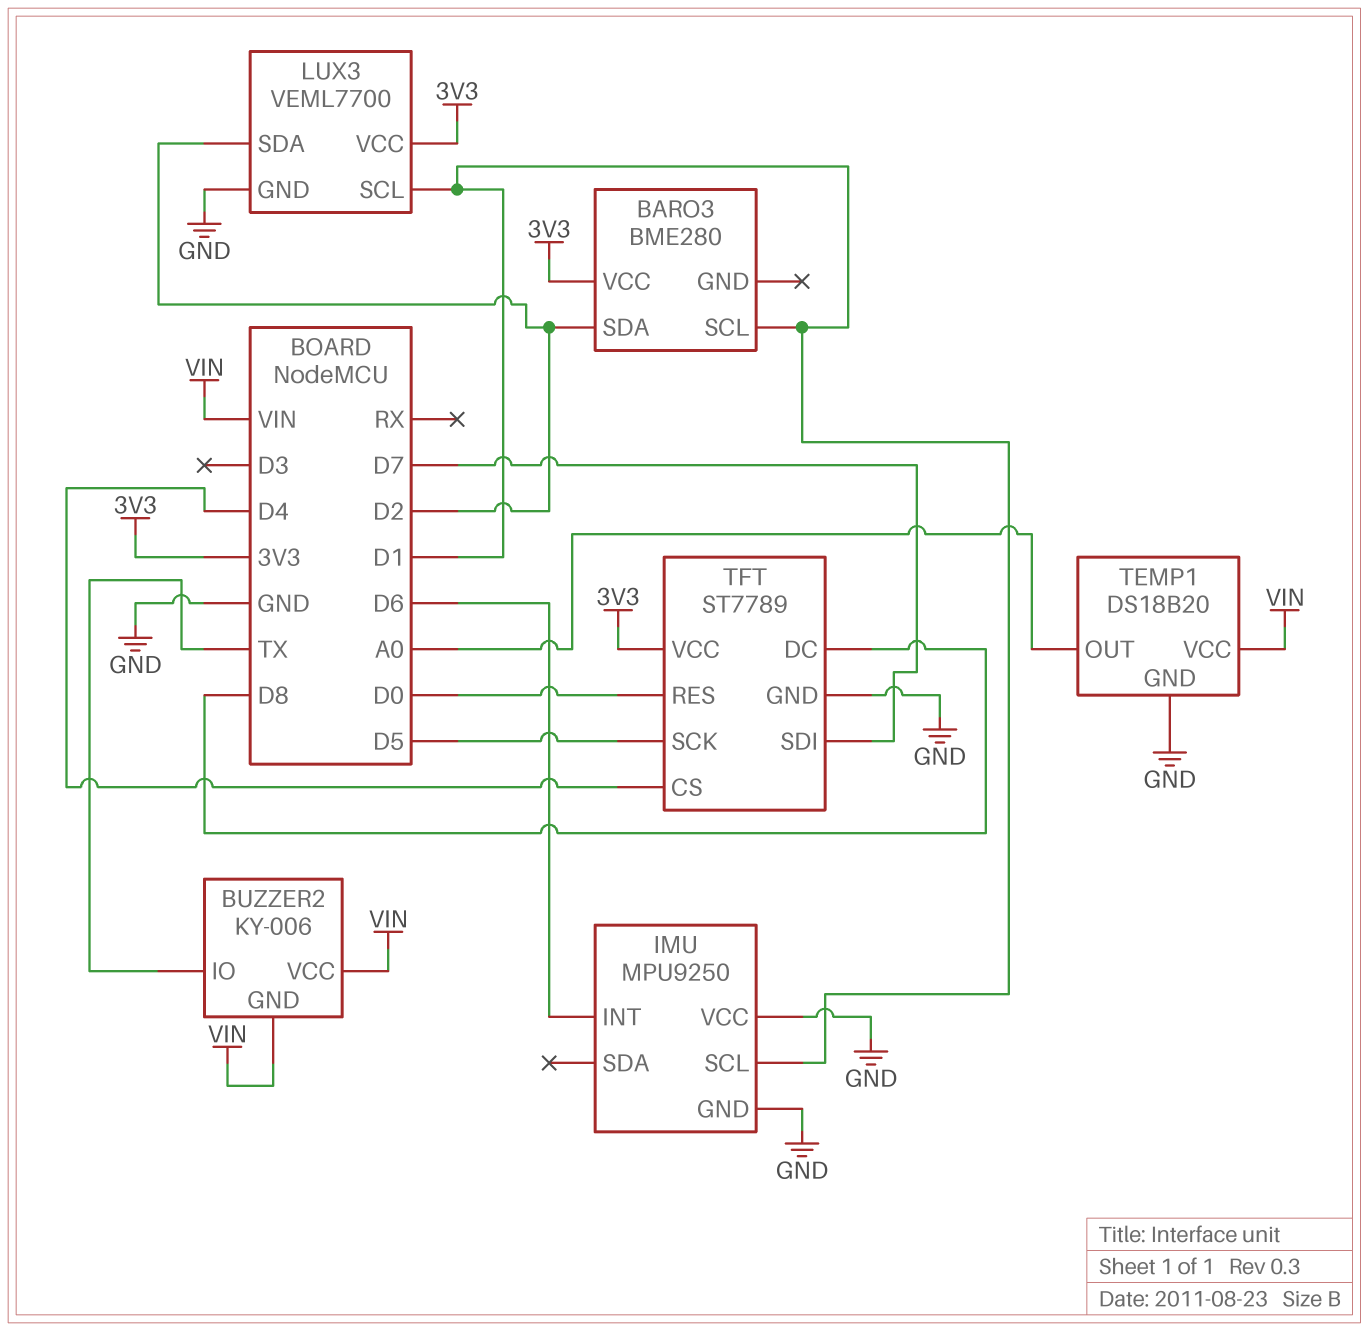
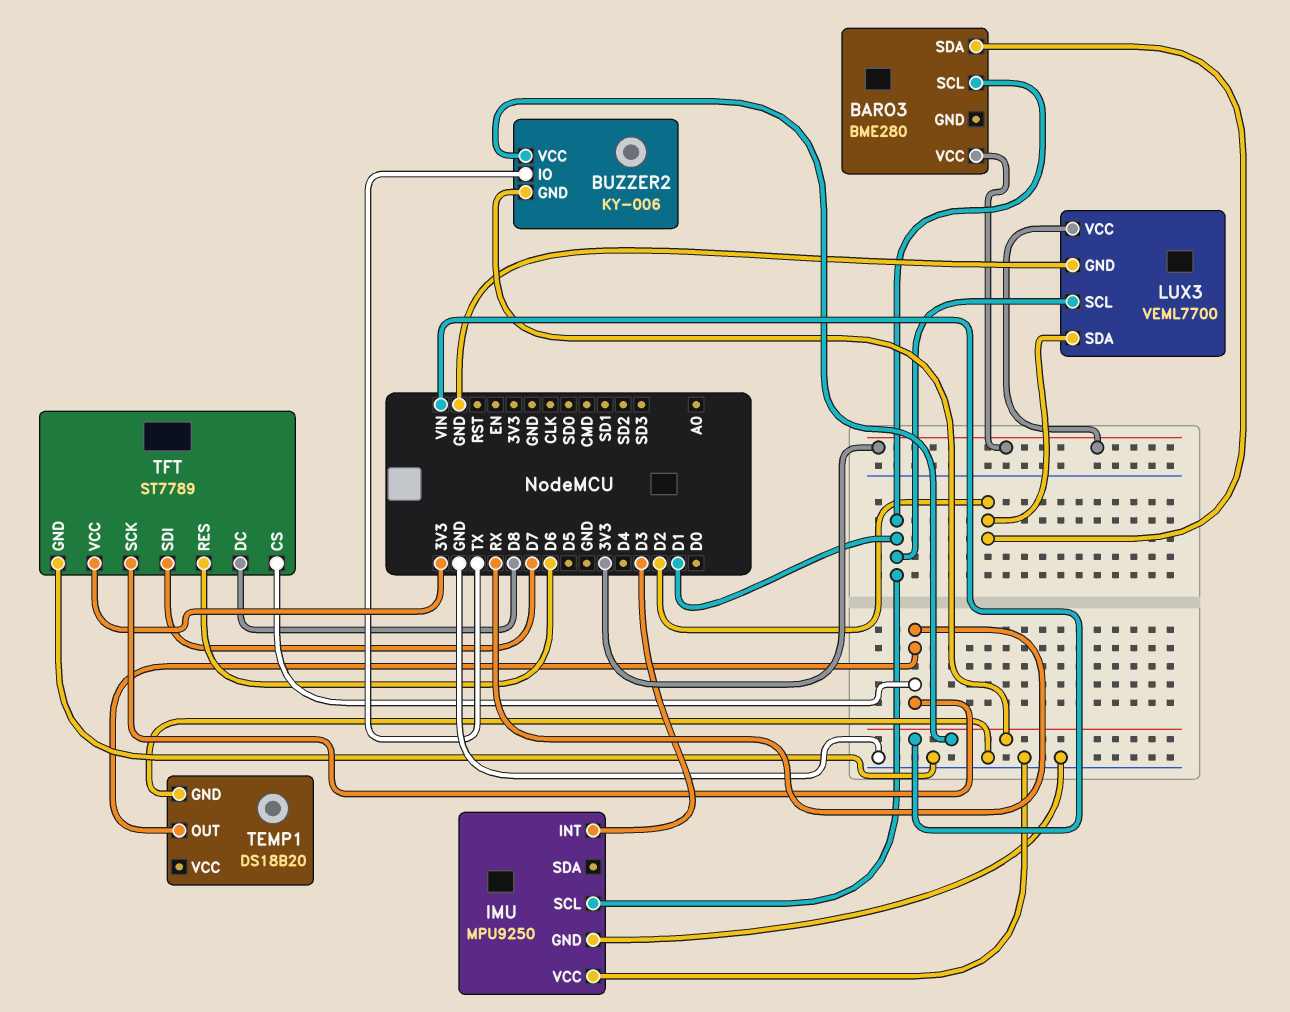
IMU pin INT: D6 -> D3
TEMP1 pin OUT: A0 -> RX
TEMP1 pin VCC: VIN -> none
TFT pin CS: D4 -> RX
TFT pin RES: D0 -> D6
TFT pin SCK: D5 -> RX

